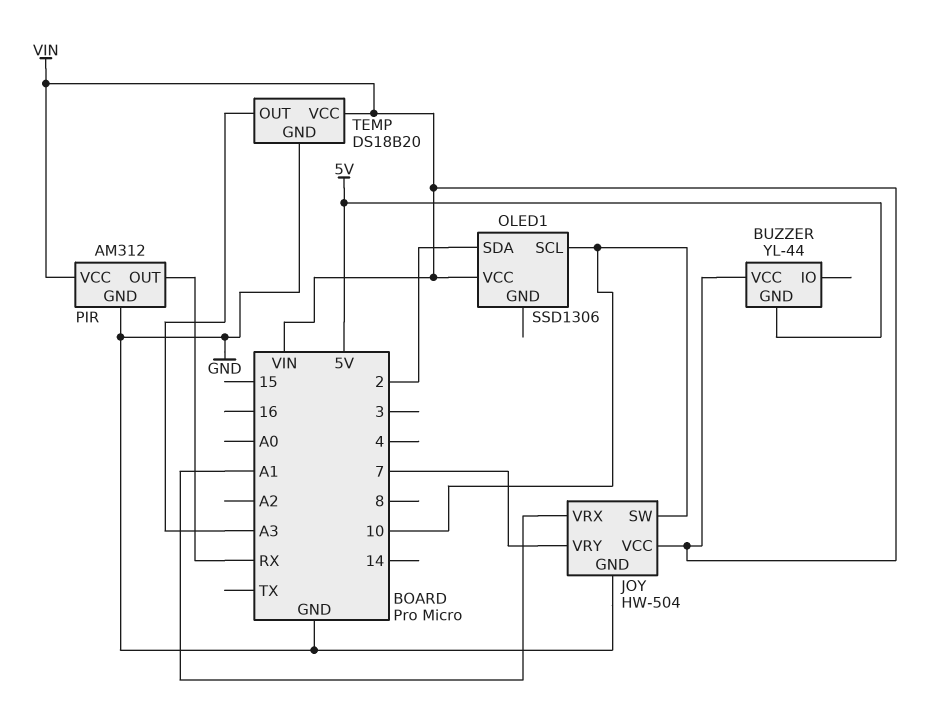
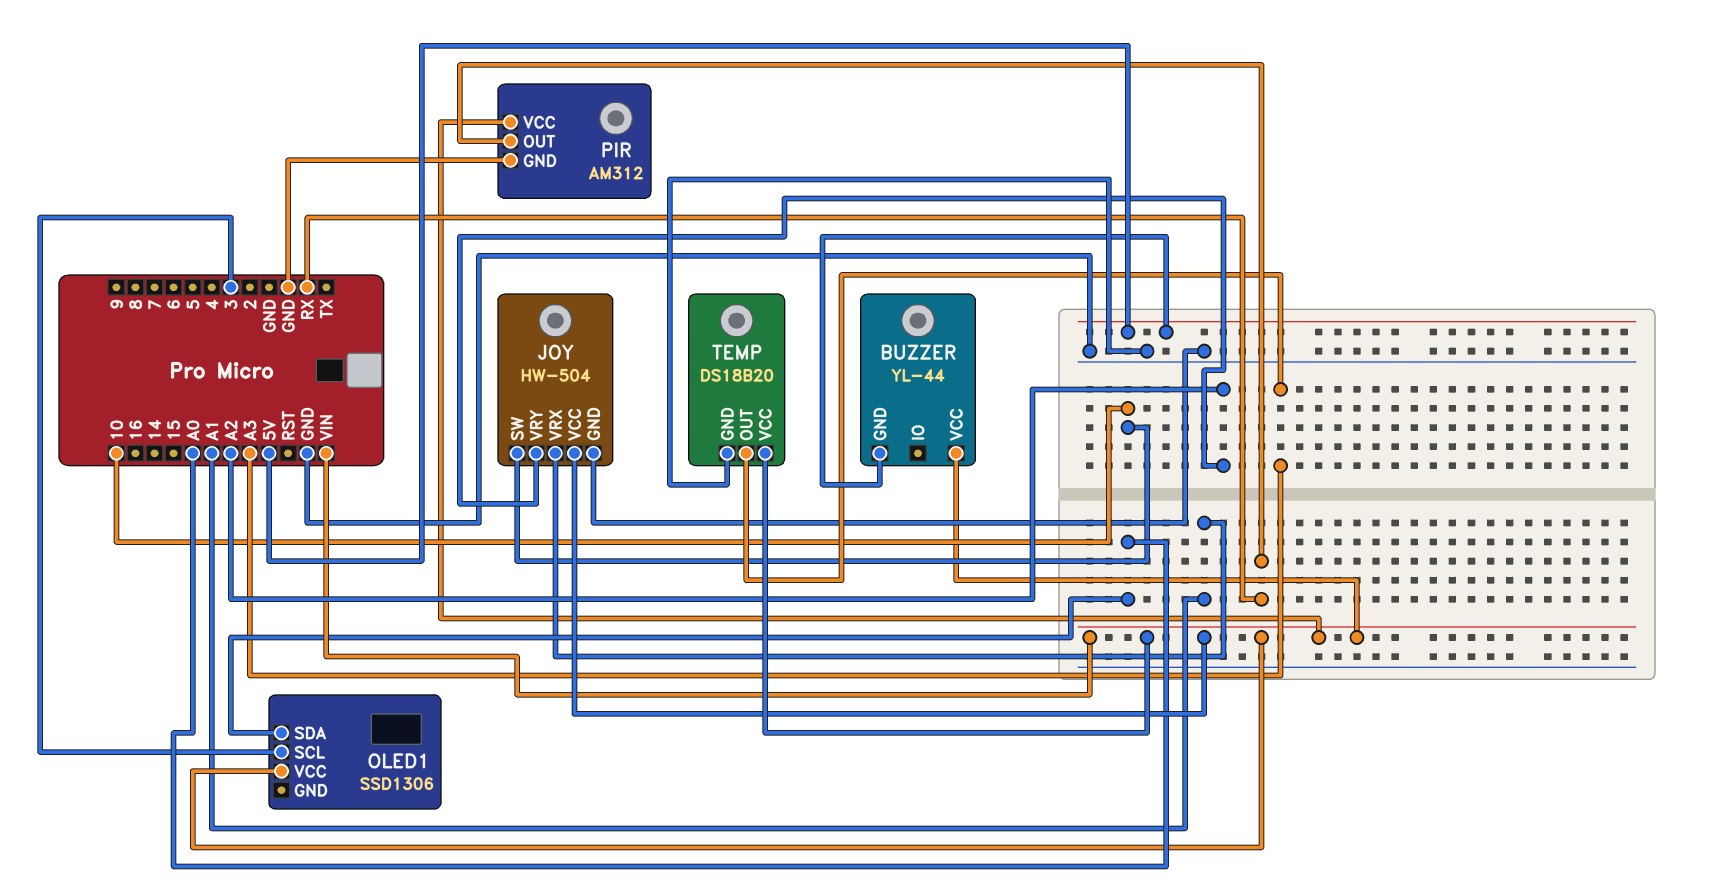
JOY pin VRY: 7 -> A2
OLED1 pin SCL: 10 -> 3
OLED1 pin SDA: 2 -> A0

